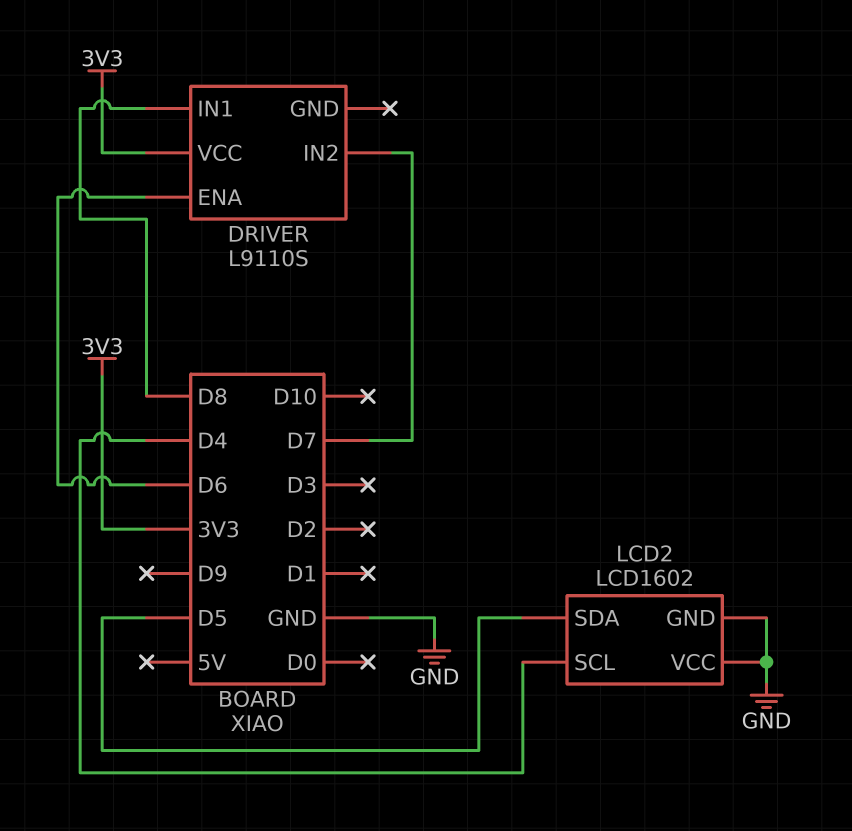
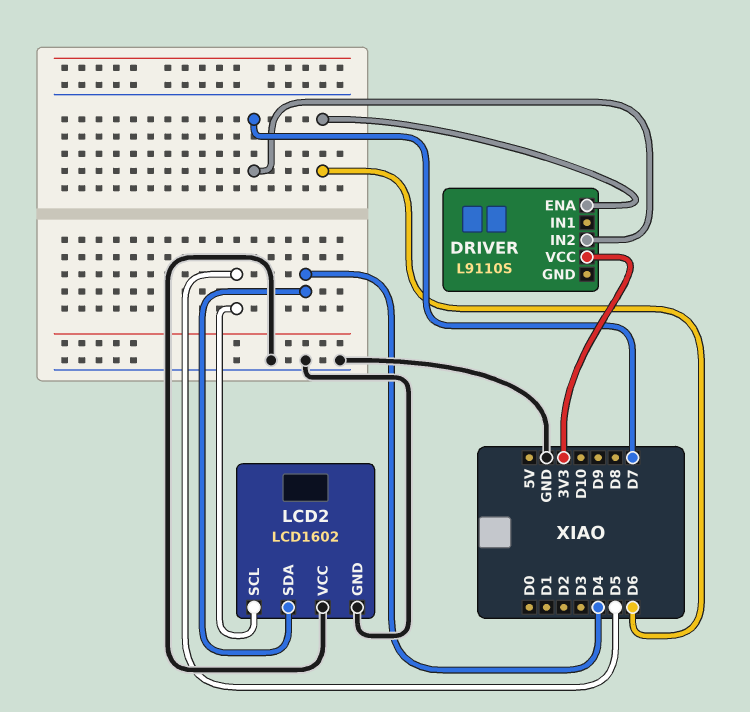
DRIVER pin IN1: D8 -> none
LCD2 pin SCL: D4 -> D5
LCD2 pin SDA: D5 -> D4

